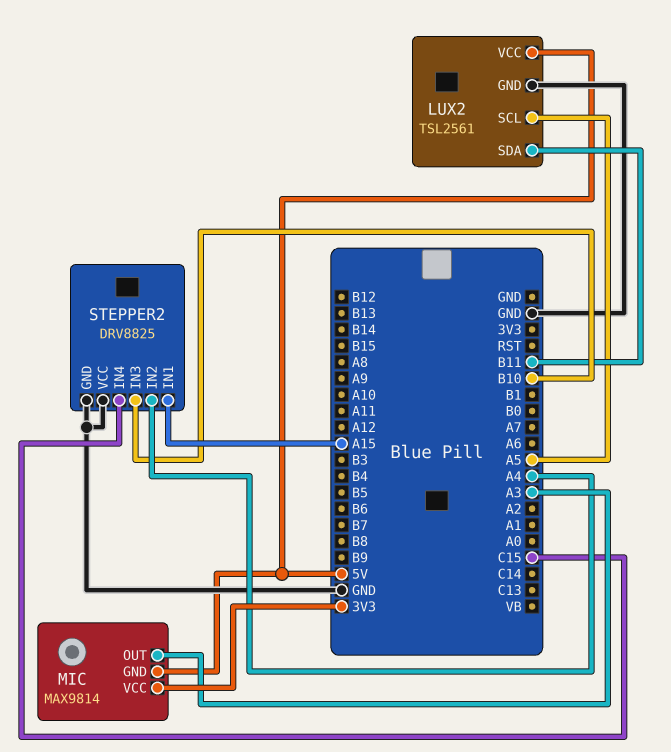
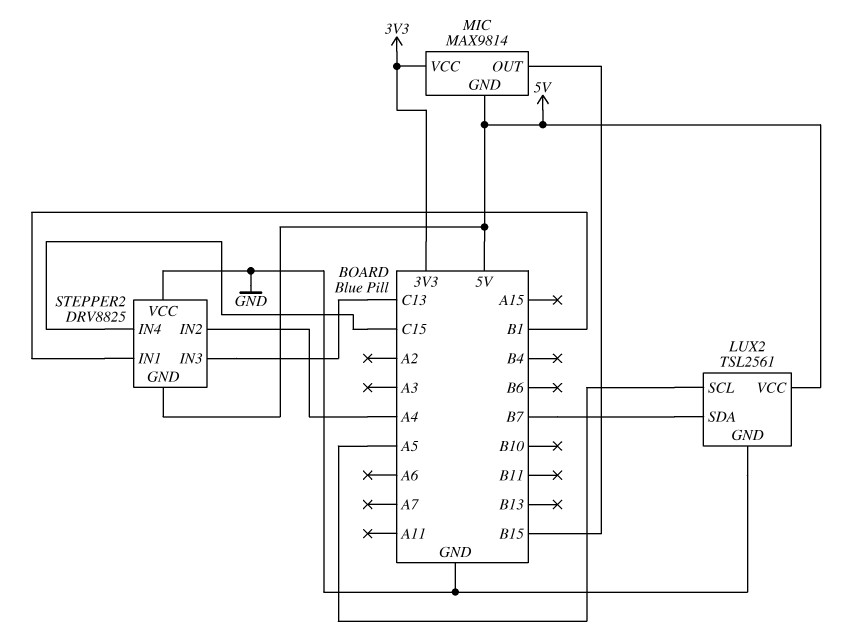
LUX2 pin SDA: B11 -> B7
MIC pin OUT: A3 -> B15
STEPPER2 pin GND: GND -> 5V
STEPPER2 pin IN1: A15 -> B1
STEPPER2 pin IN3: B10 -> C13

